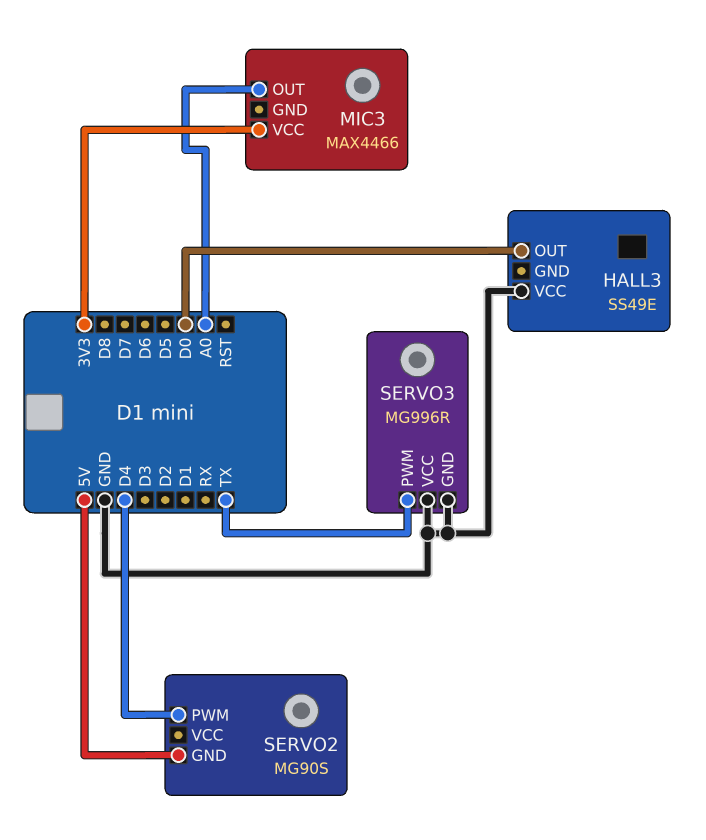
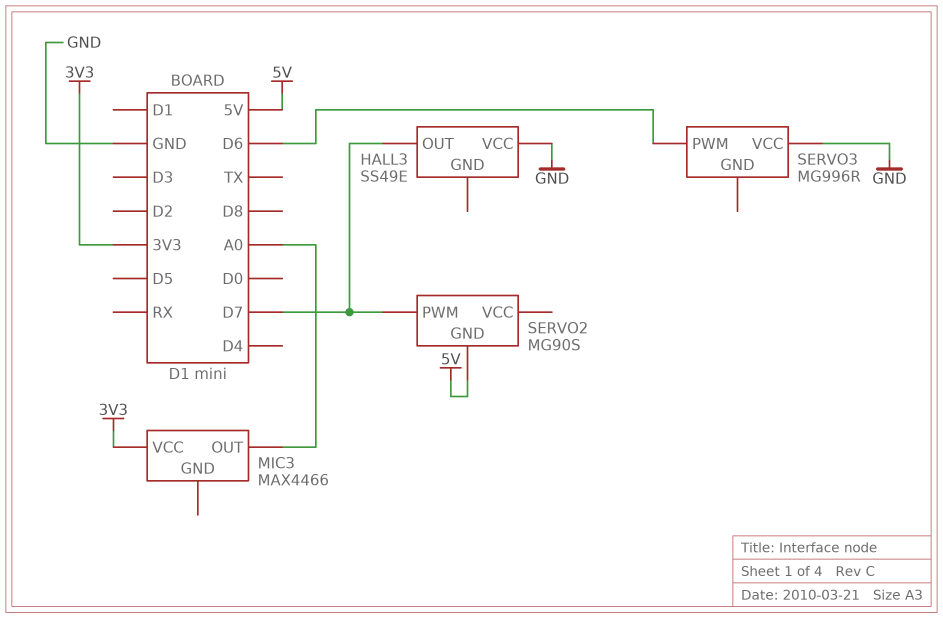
HALL3 pin OUT: D0 -> D7
SERVO2 pin PWM: D4 -> D7
SERVO3 pin GND: GND -> none
SERVO3 pin PWM: TX -> D6

